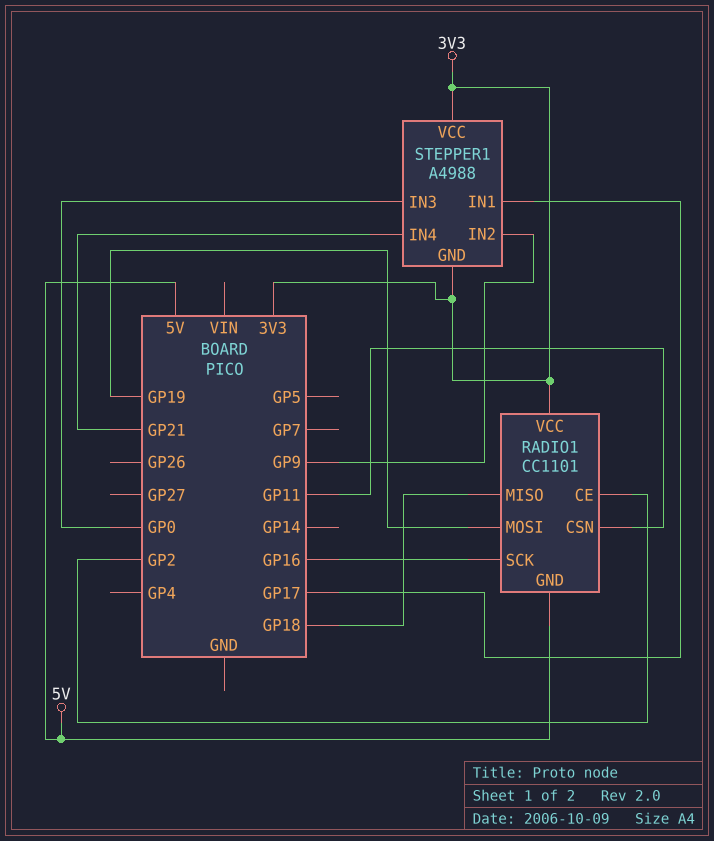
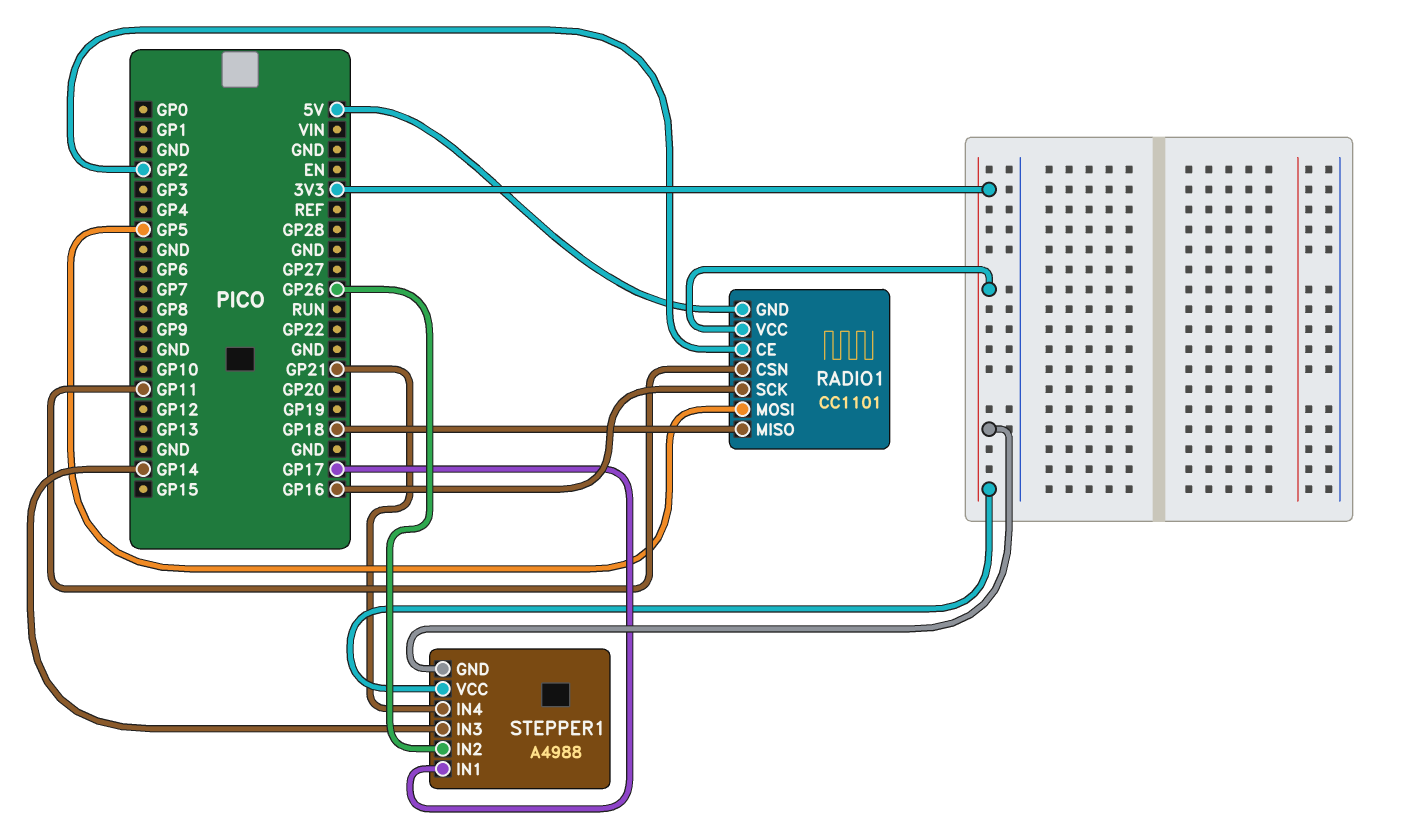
RADIO1 pin MOSI: GP19 -> GP5
STEPPER1 pin IN2: GP9 -> GP26
STEPPER1 pin IN3: GP0 -> GP14

